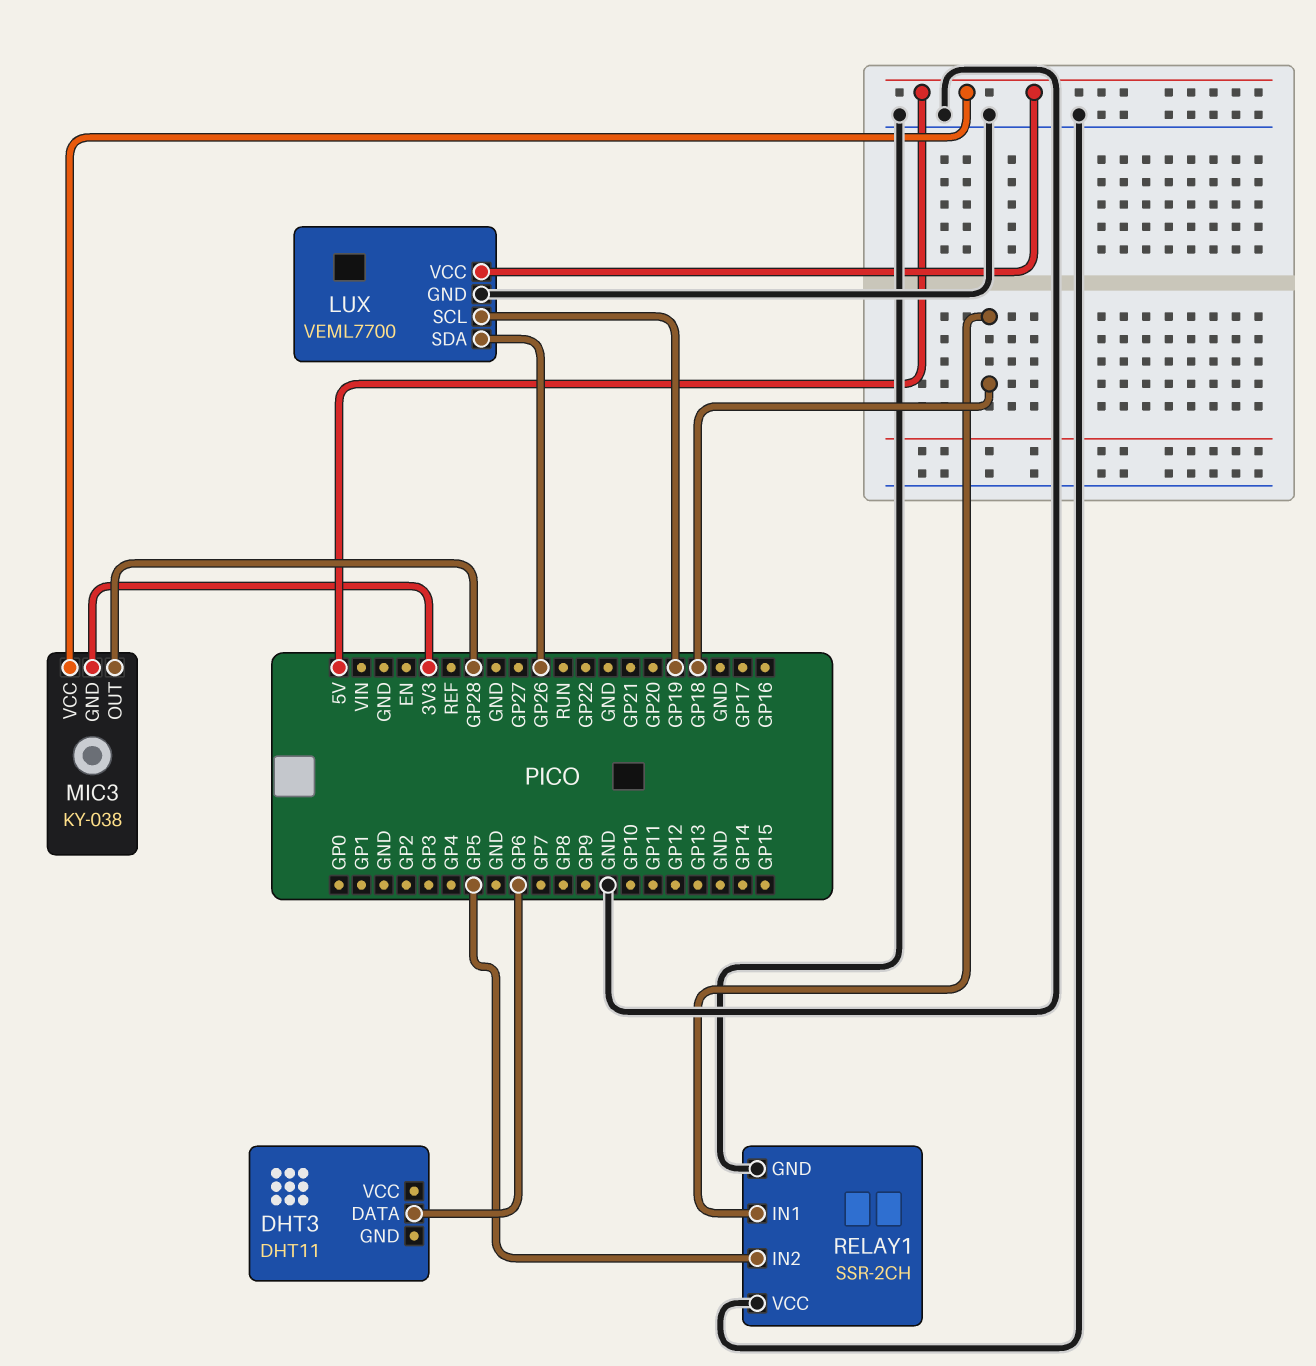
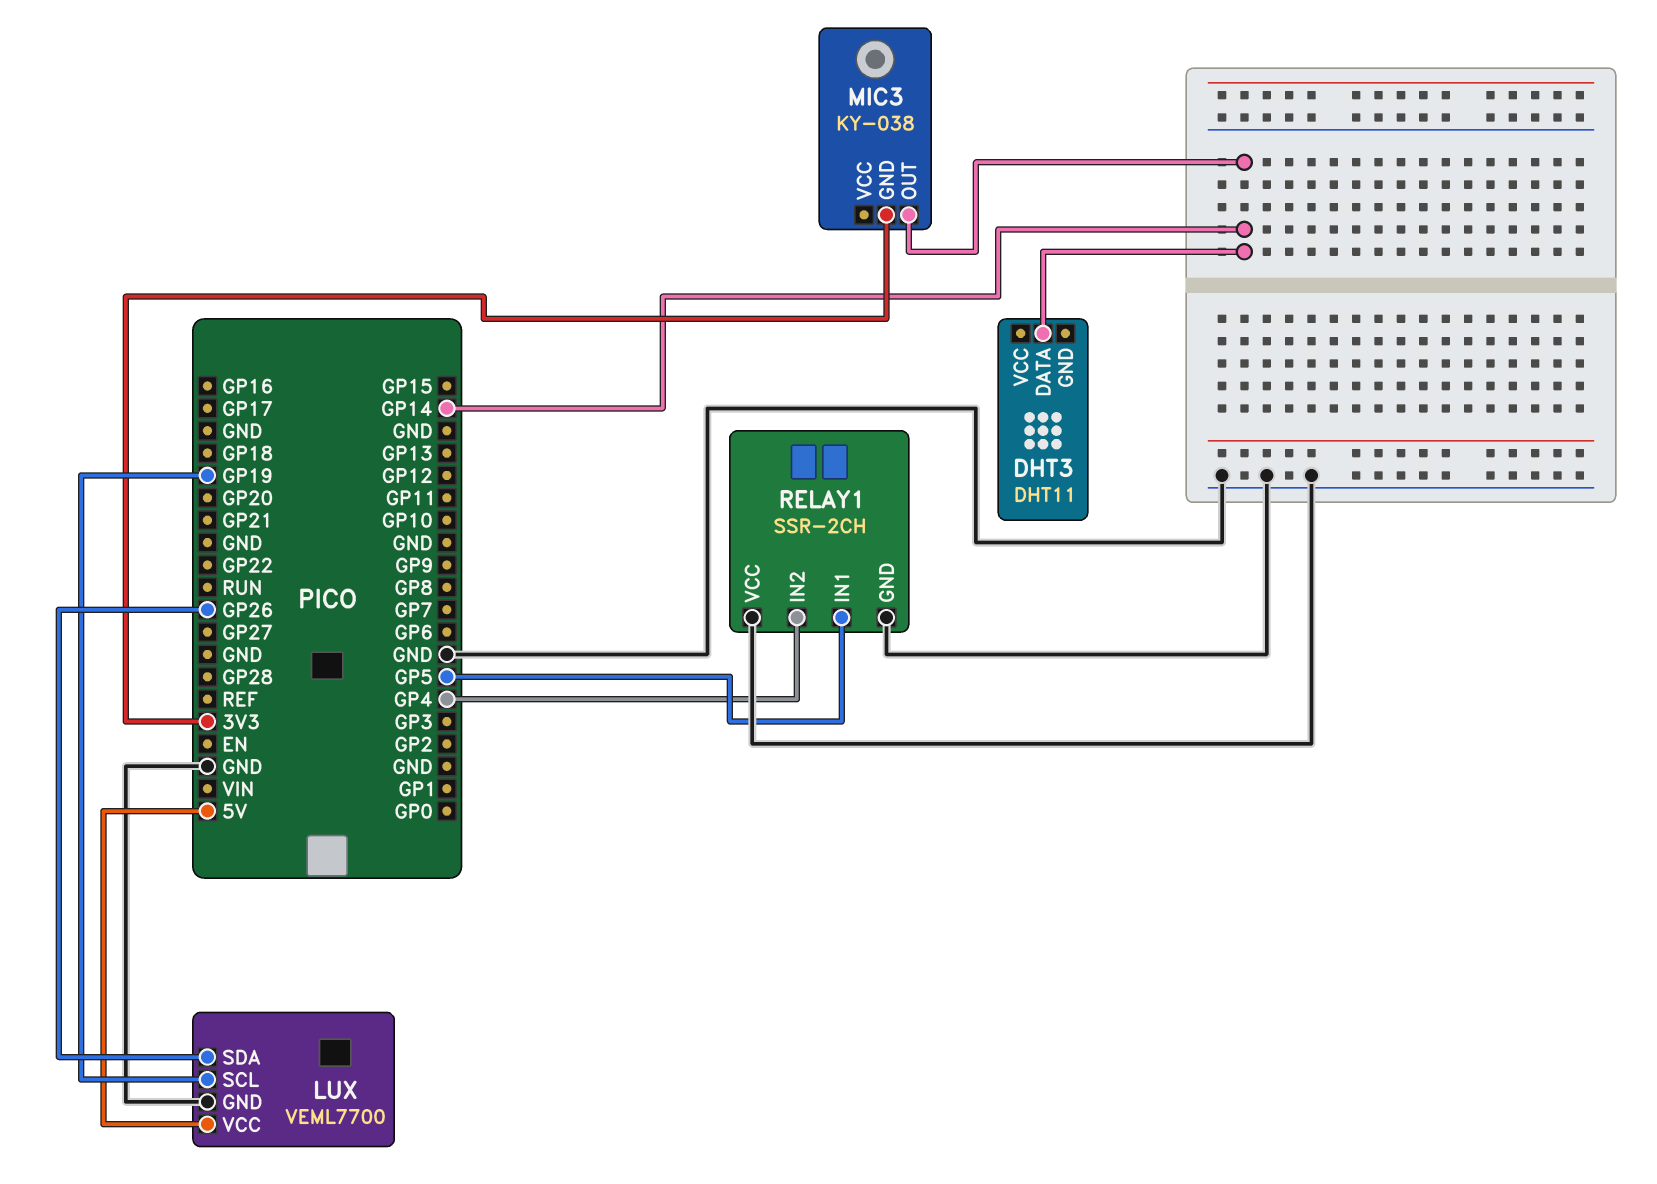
DHT3 pin DATA: GP6 -> GP14
MIC3 pin OUT: GP28 -> GP14
MIC3 pin VCC: 5V -> none
RELAY1 pin IN1: GP18 -> GP5
RELAY1 pin IN2: GP5 -> GP4

